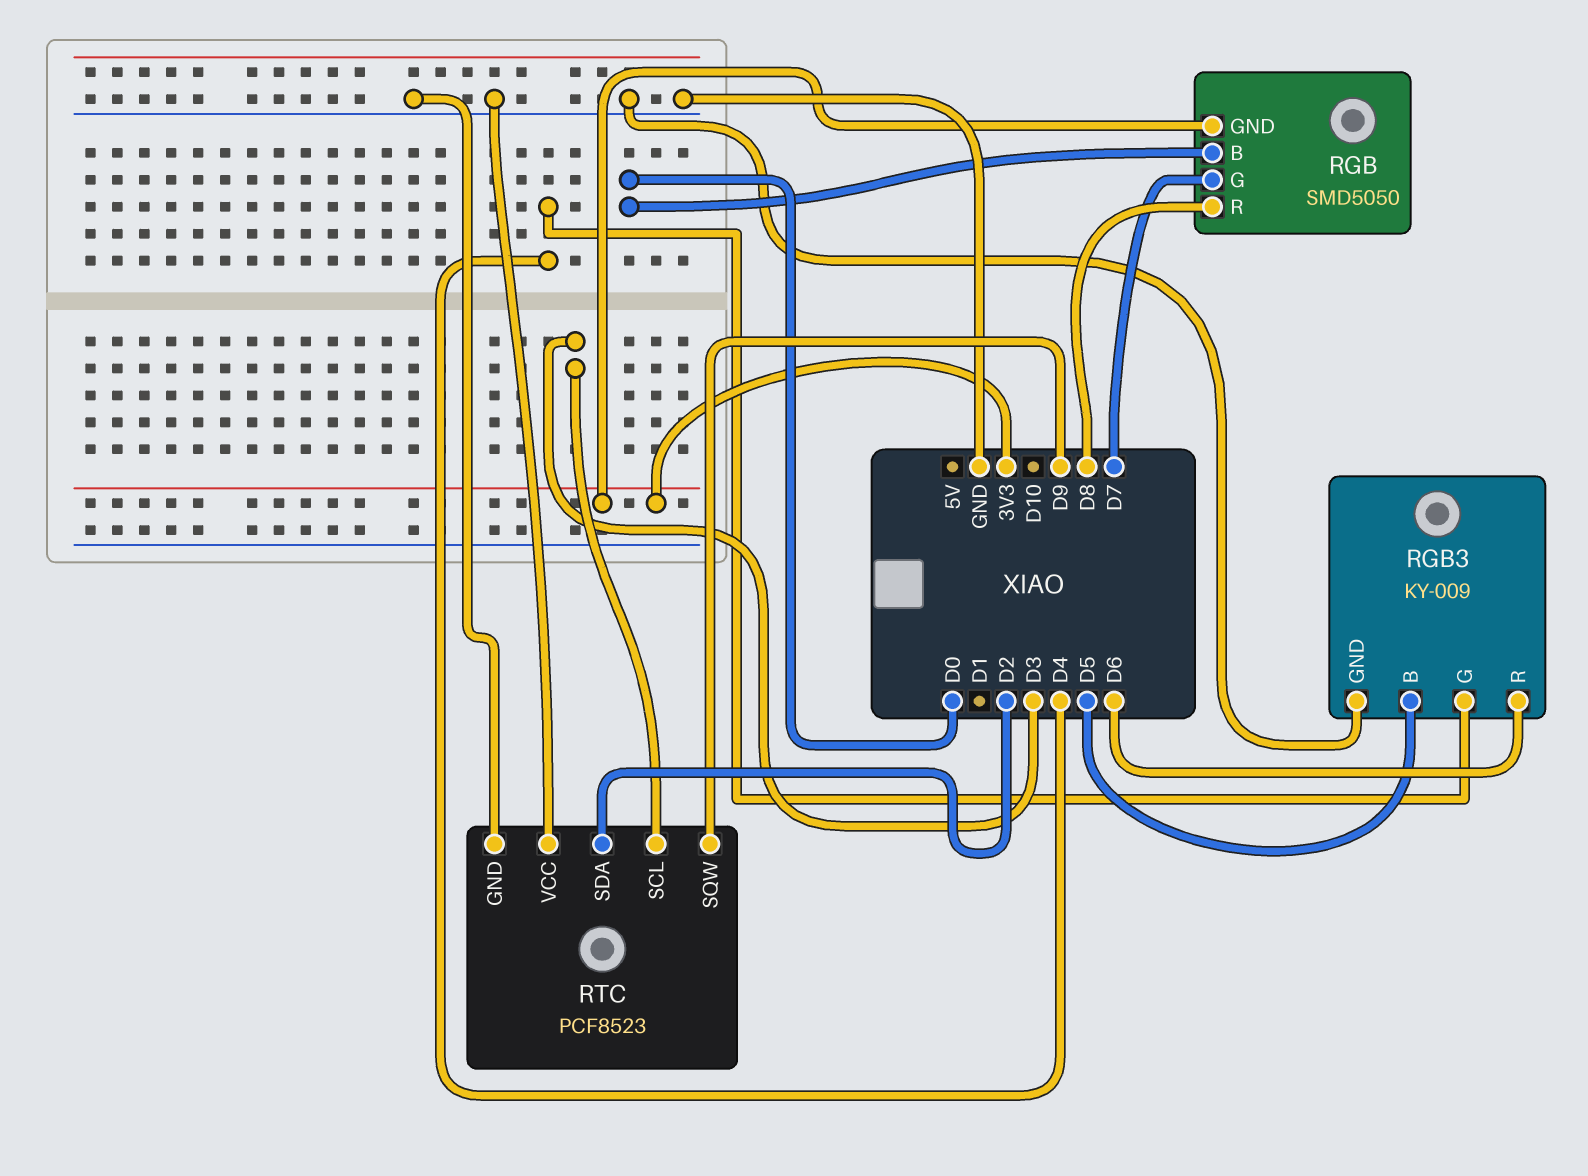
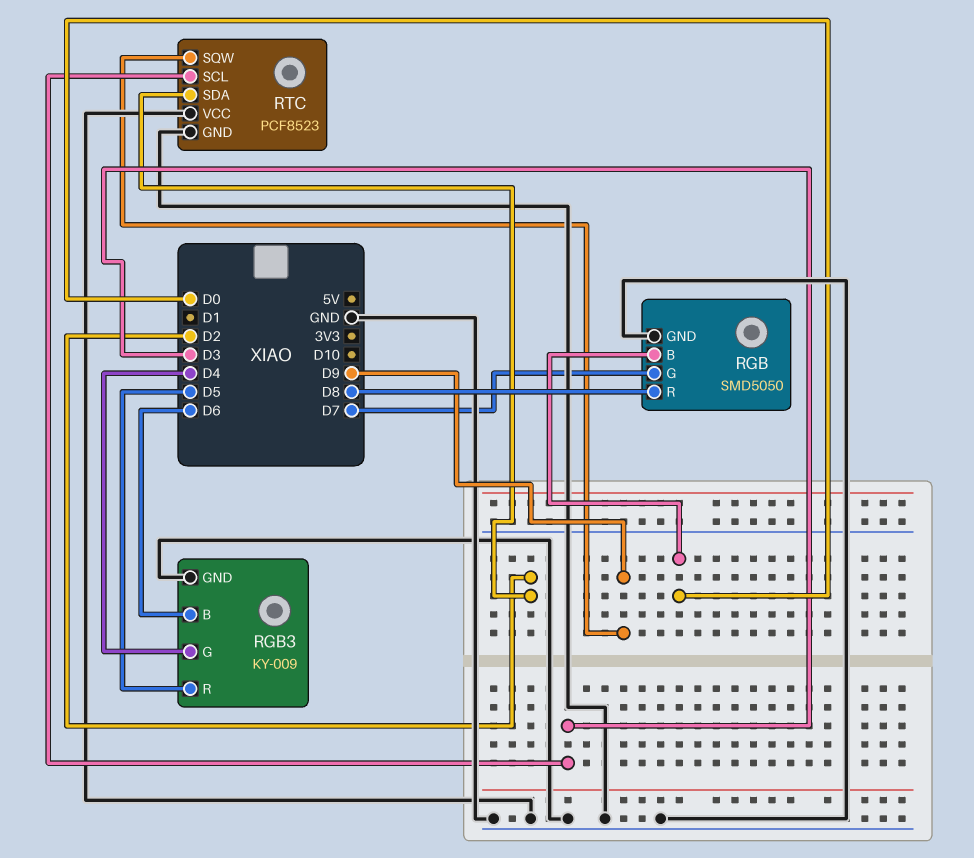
RGB pin GND: 3V3 -> GND
RGB3 pin B: D5 -> D6
RGB3 pin R: D6 -> D5

